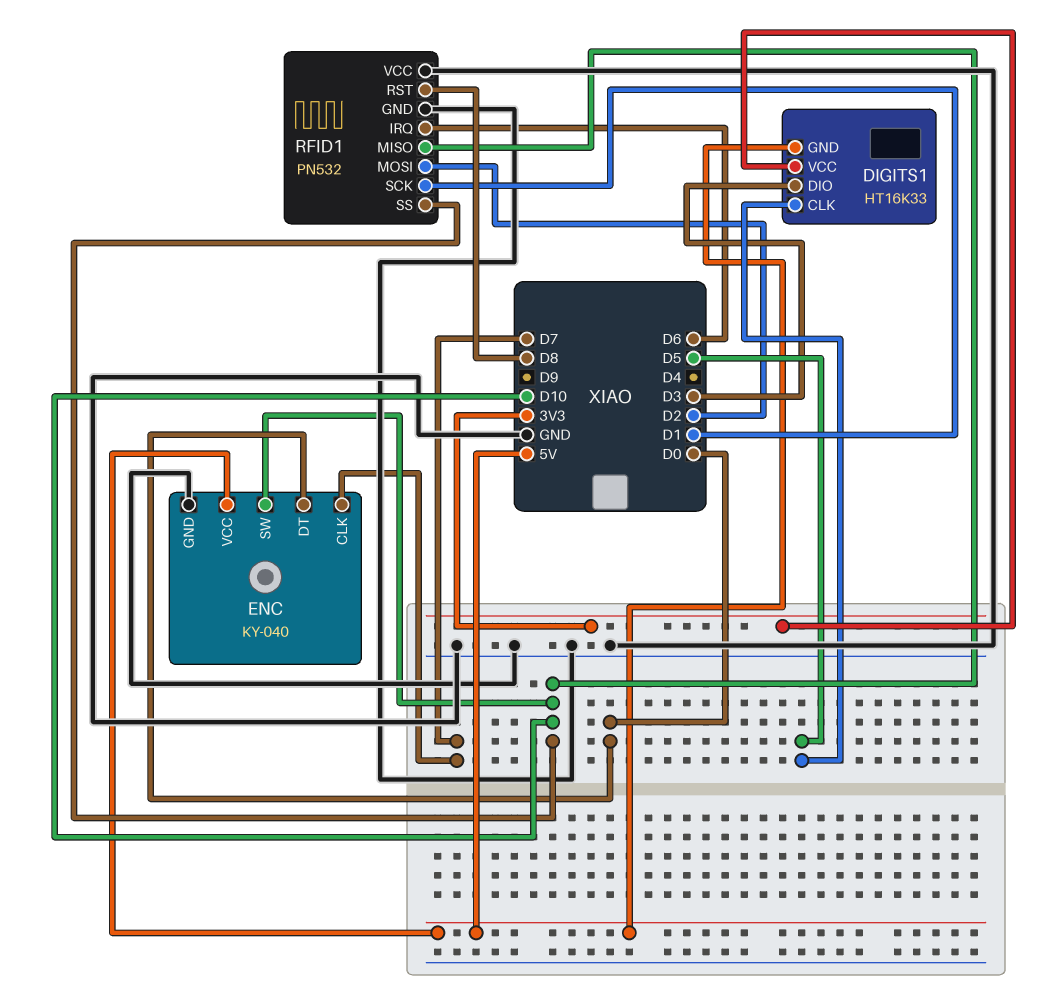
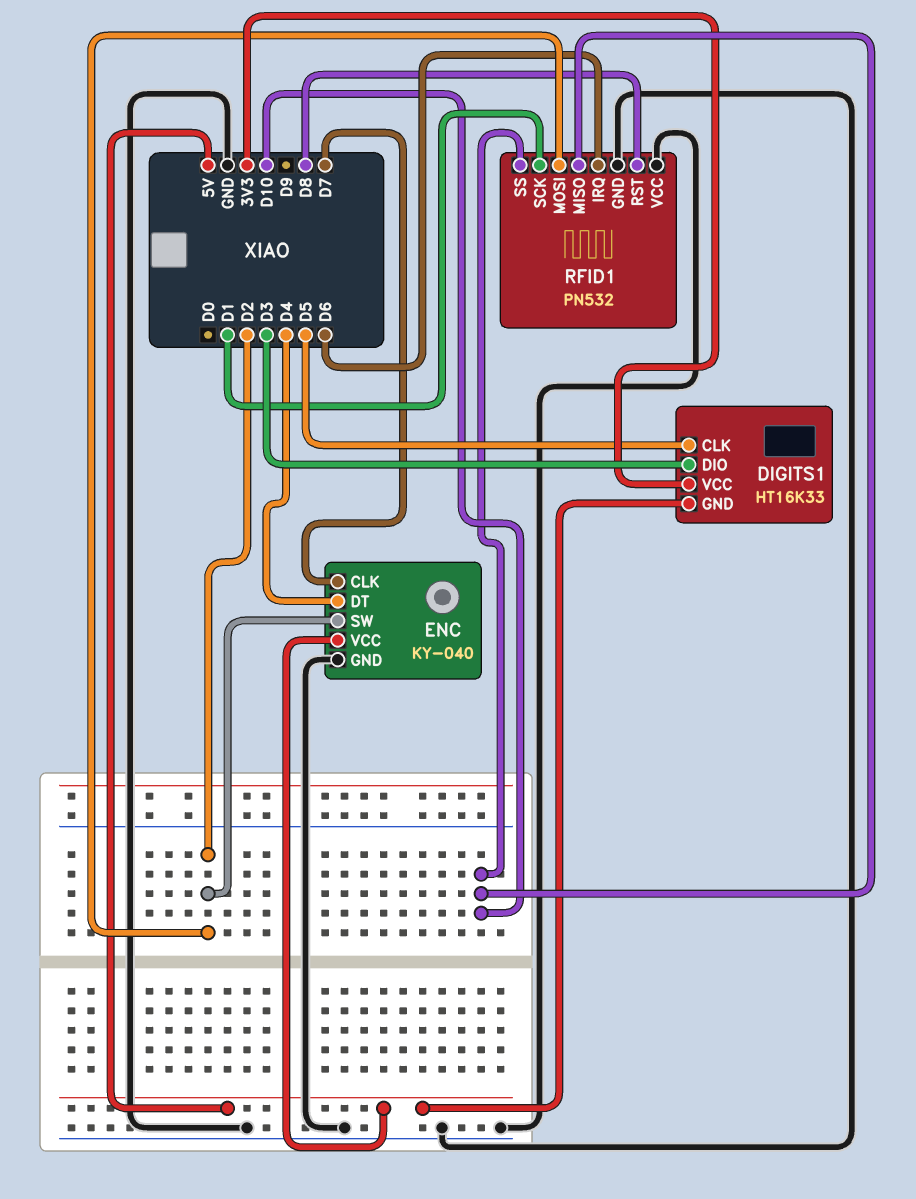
ENC pin DT: D0 -> D4
ENC pin SW: D10 -> D2

